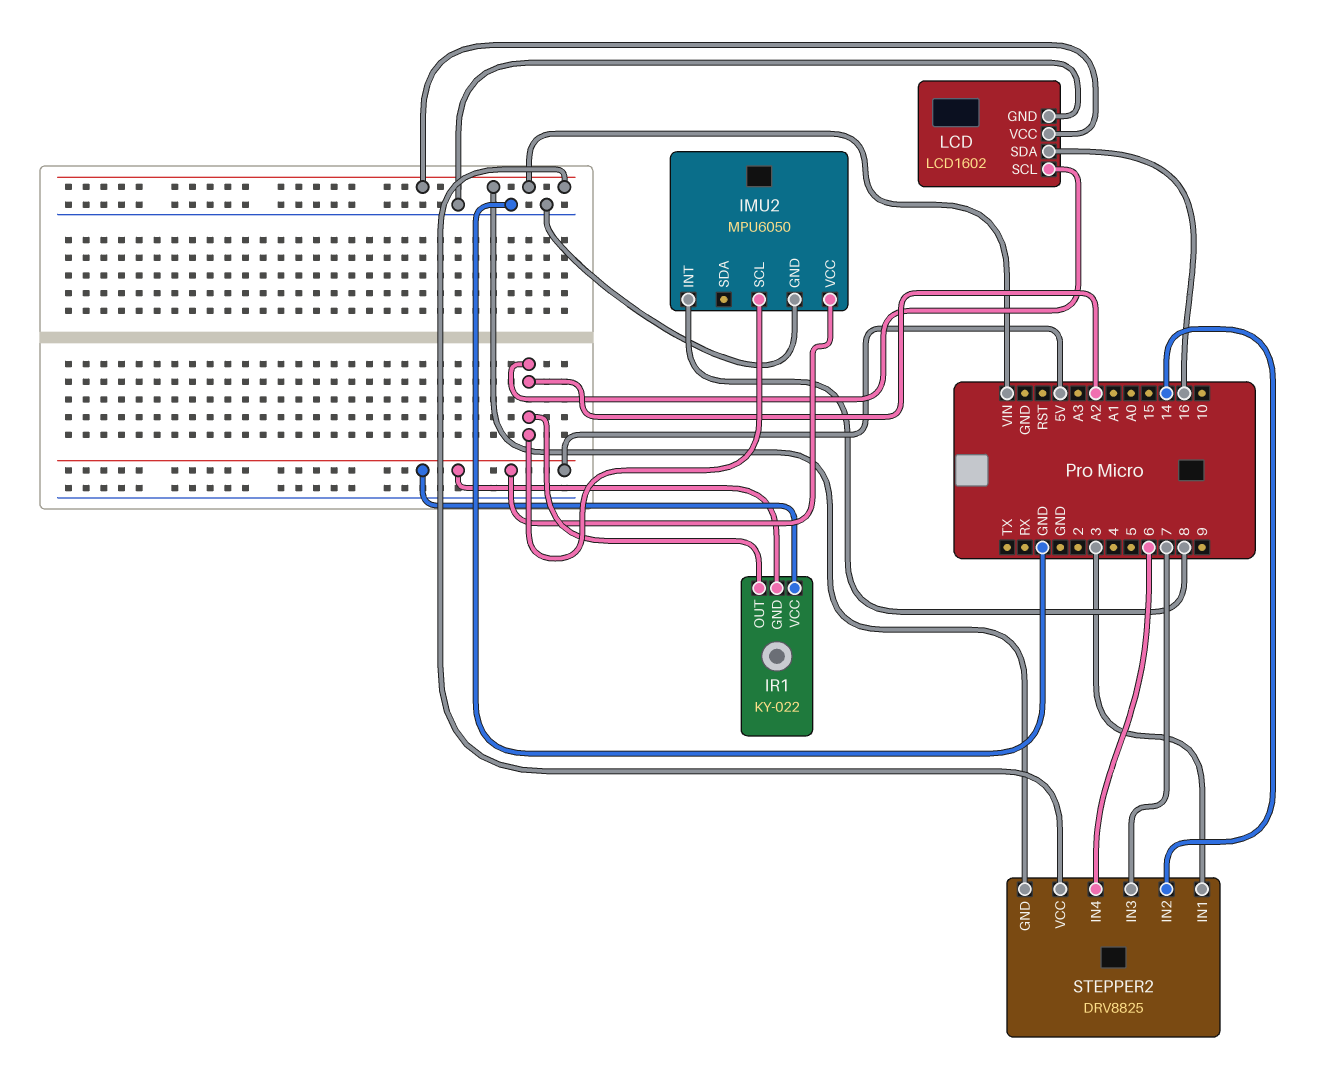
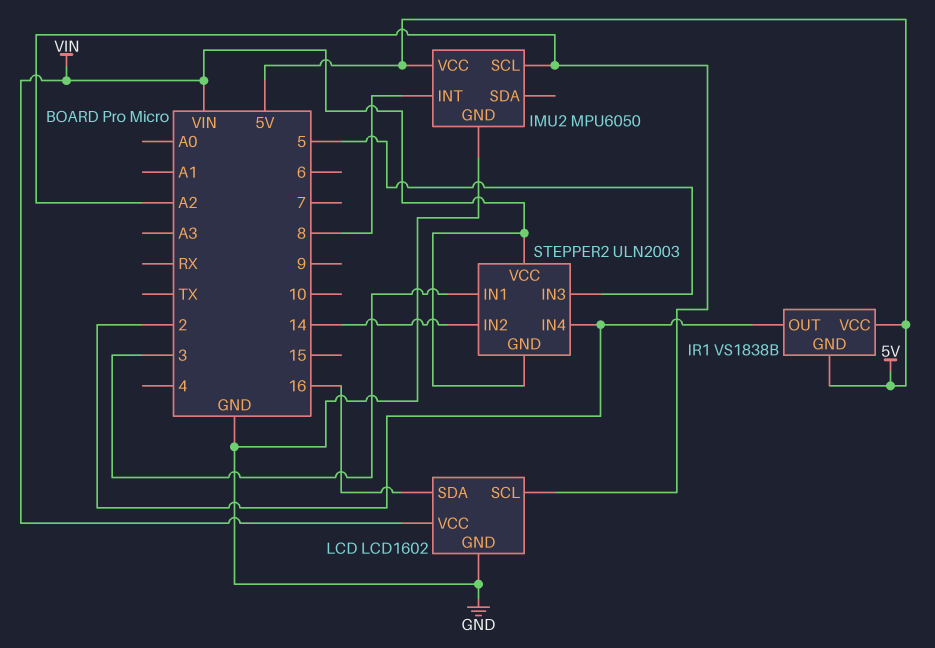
IR1: KY-022 -> VS1838B
IR1 pin OUT: A2 -> 2
STEPPER2: DRV8825 -> ULN2003
STEPPER2 pin IN3: 7 -> 5
STEPPER2 pin IN4: 6 -> 2

